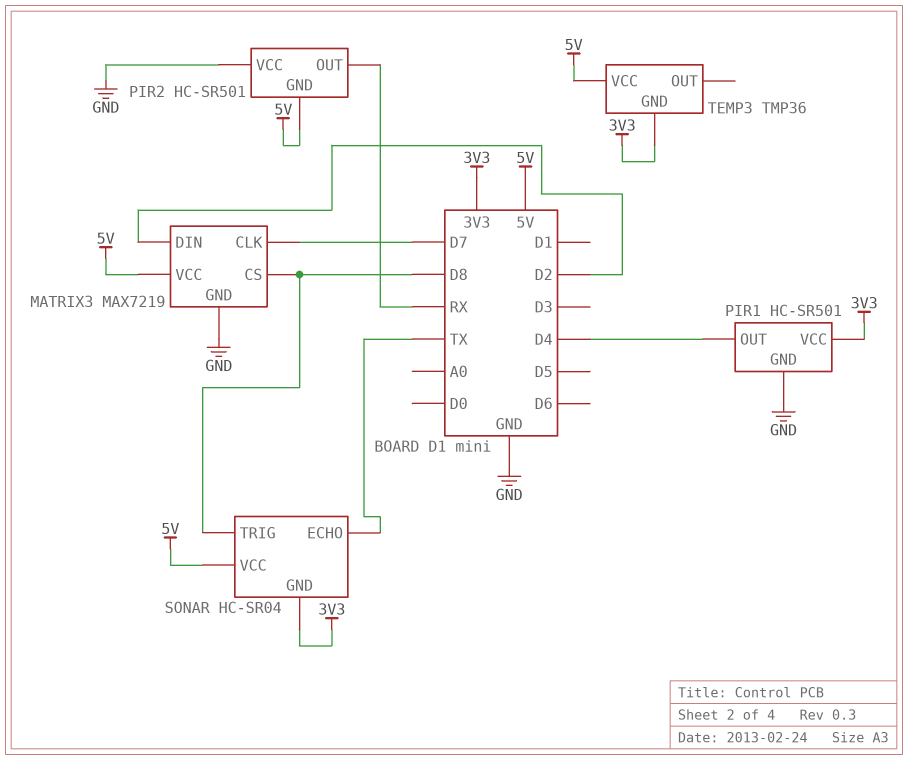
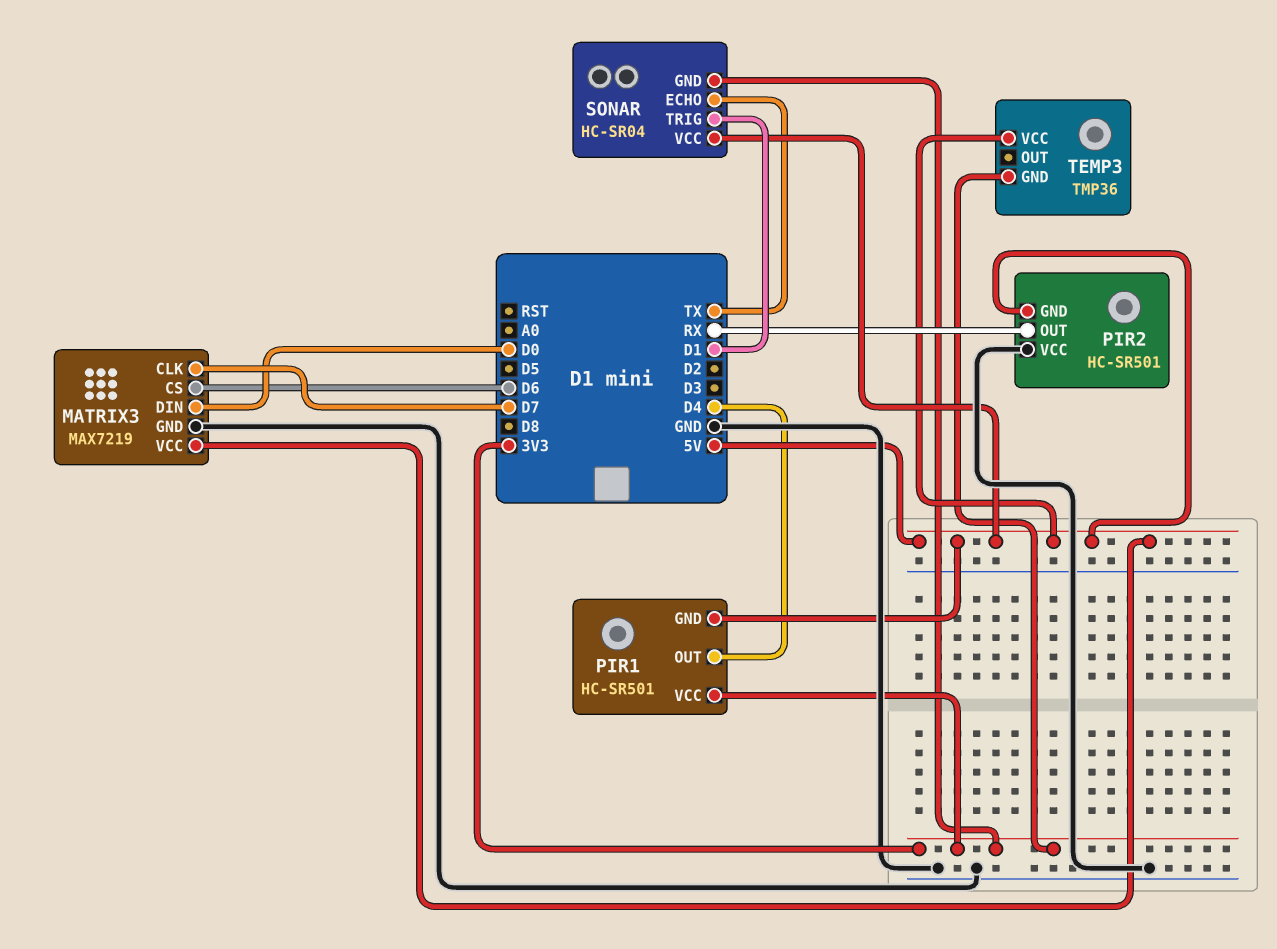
MATRIX3 pin CS: D8 -> D6
MATRIX3 pin DIN: D2 -> D0
PIR1 pin GND: GND -> 5V
SONAR pin TRIG: D8 -> D1

